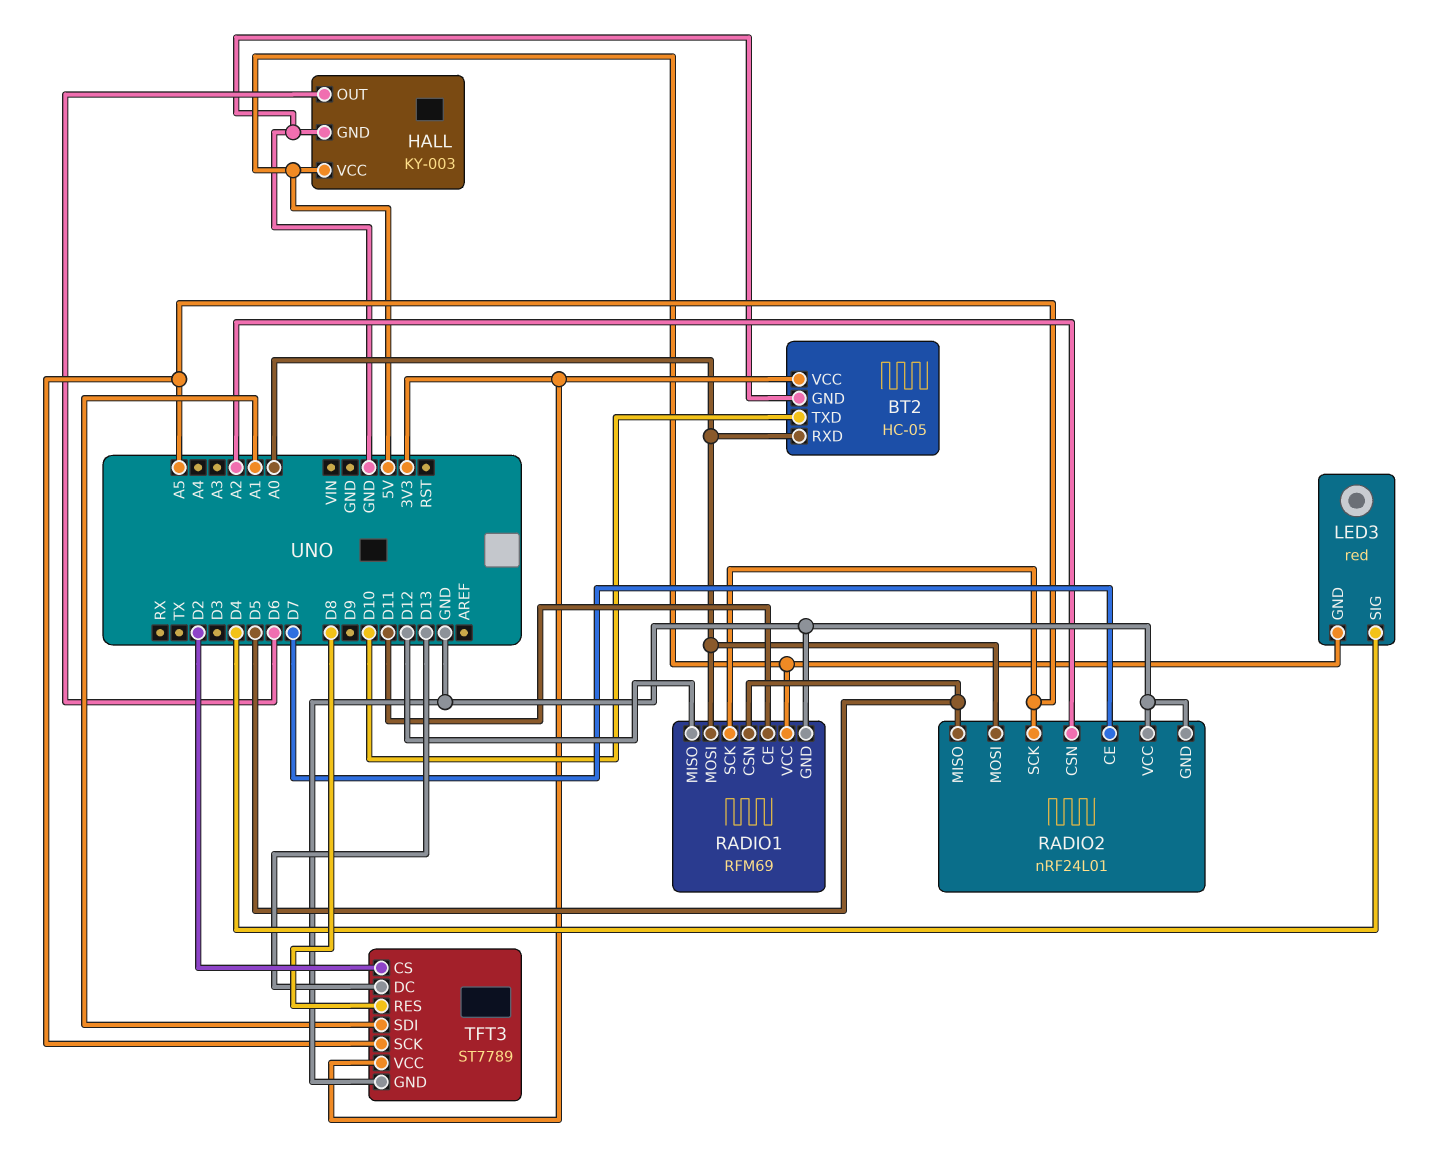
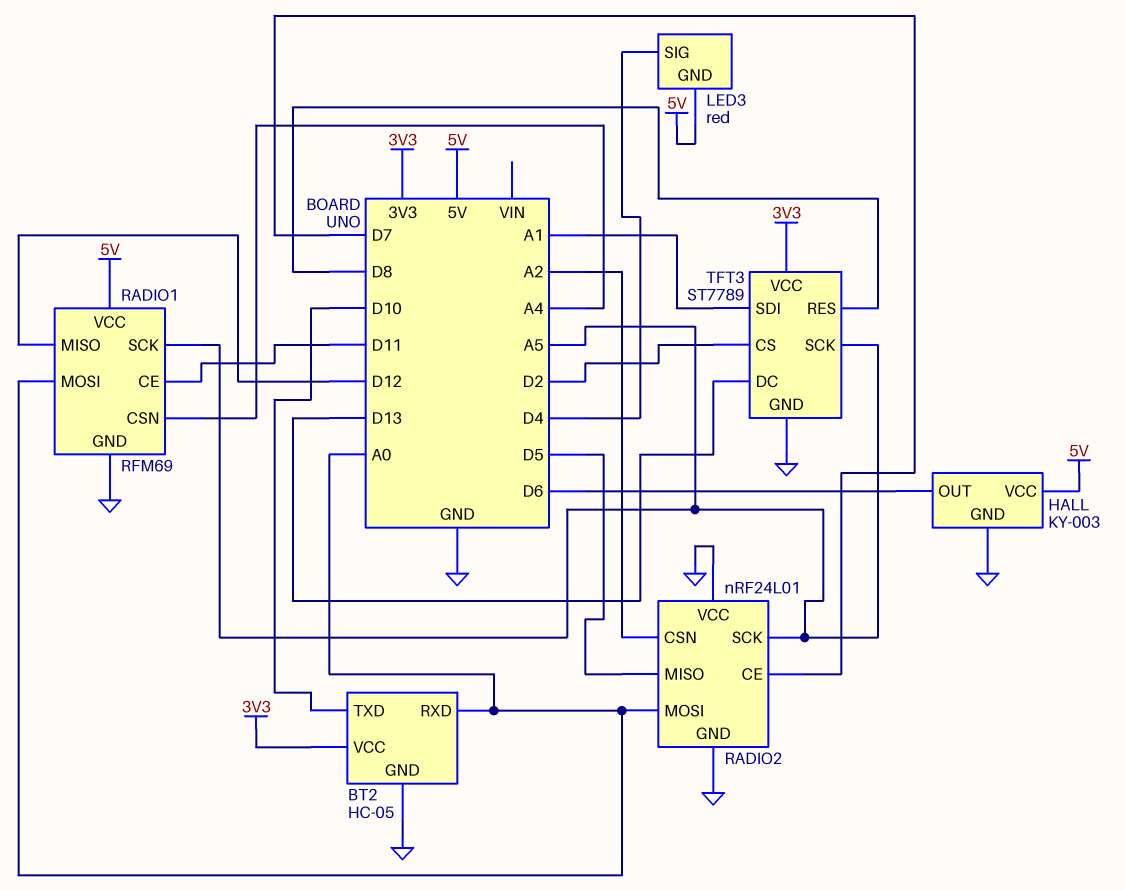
RADIO1 pin CSN: D5 -> A4

